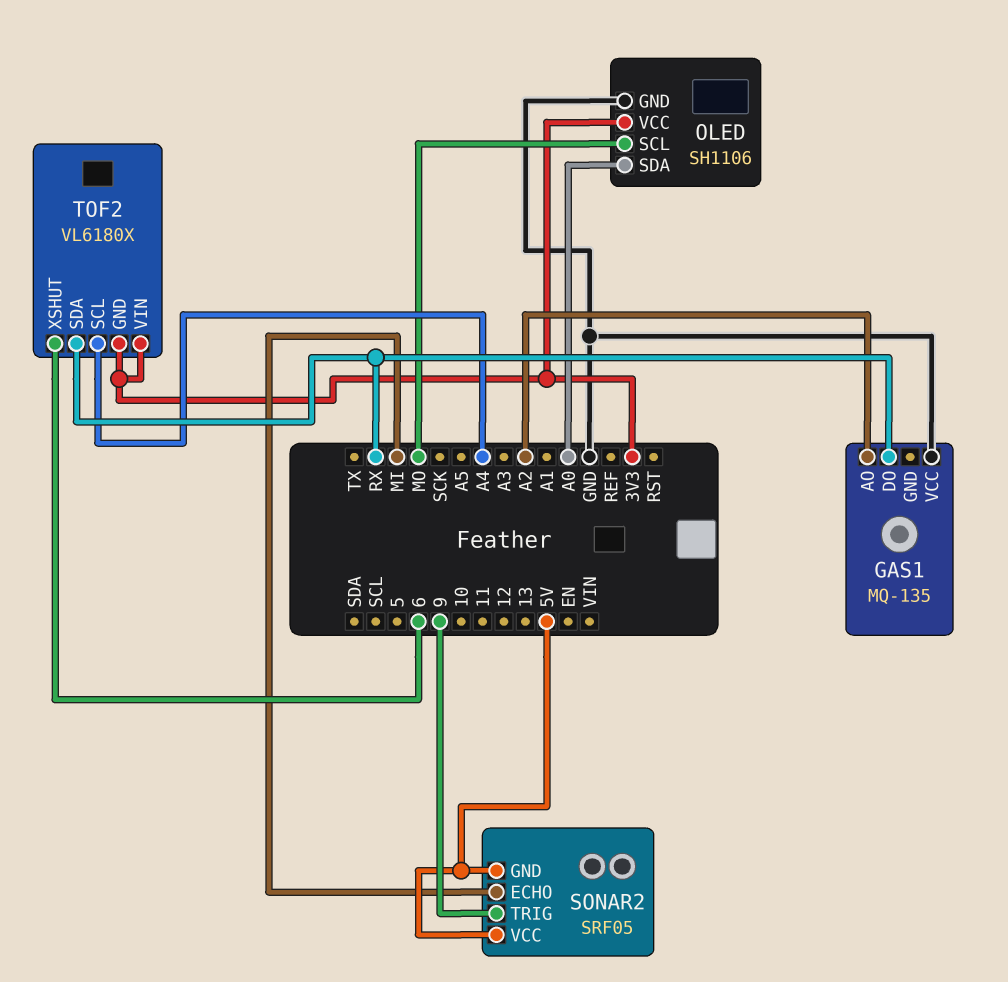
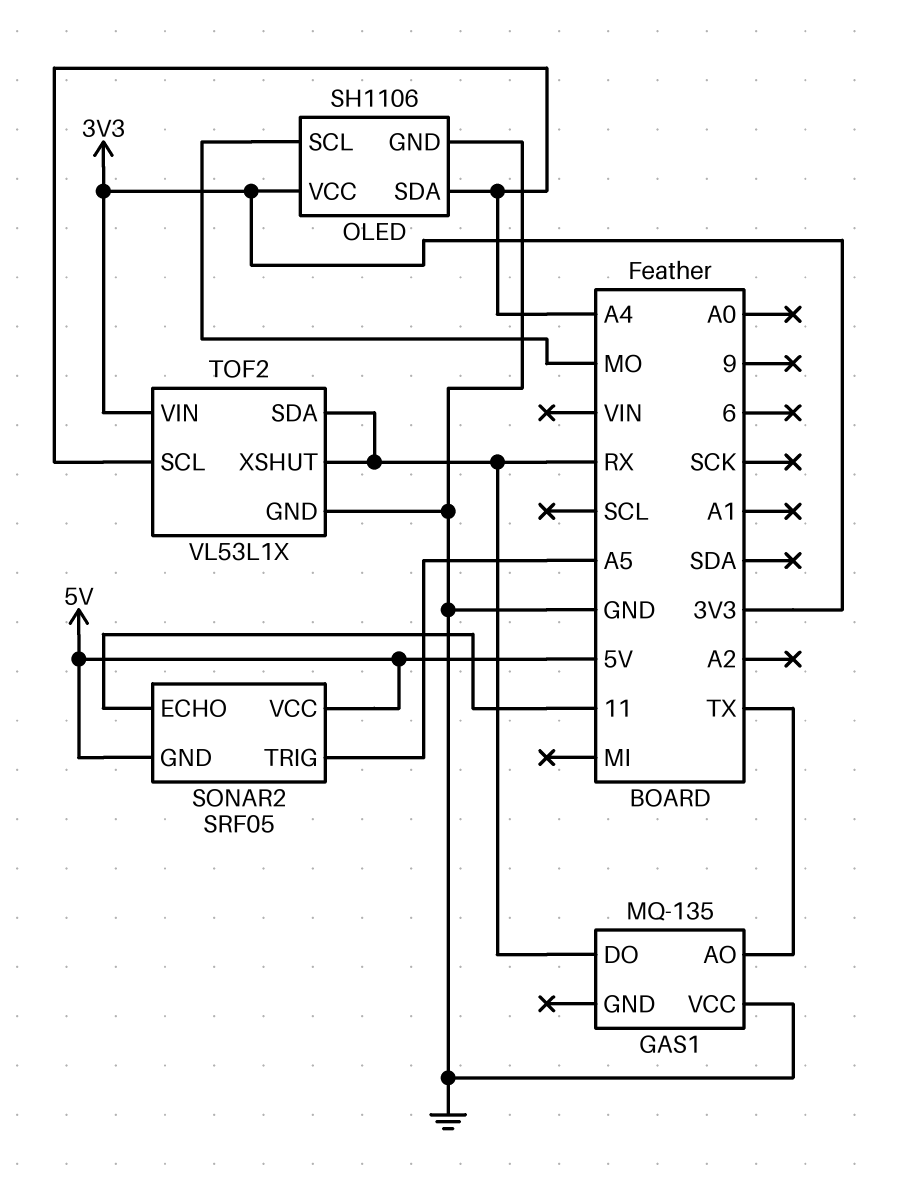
GAS1 pin AO: A2 -> TX
OLED pin SDA: A0 -> A4
SONAR2 pin ECHO: MI -> 11
SONAR2 pin TRIG: 9 -> A5
TOF2: VL6180X -> VL53L1X
TOF2 pin GND: 3V3 -> GND
TOF2 pin XSHUT: 6 -> RX

